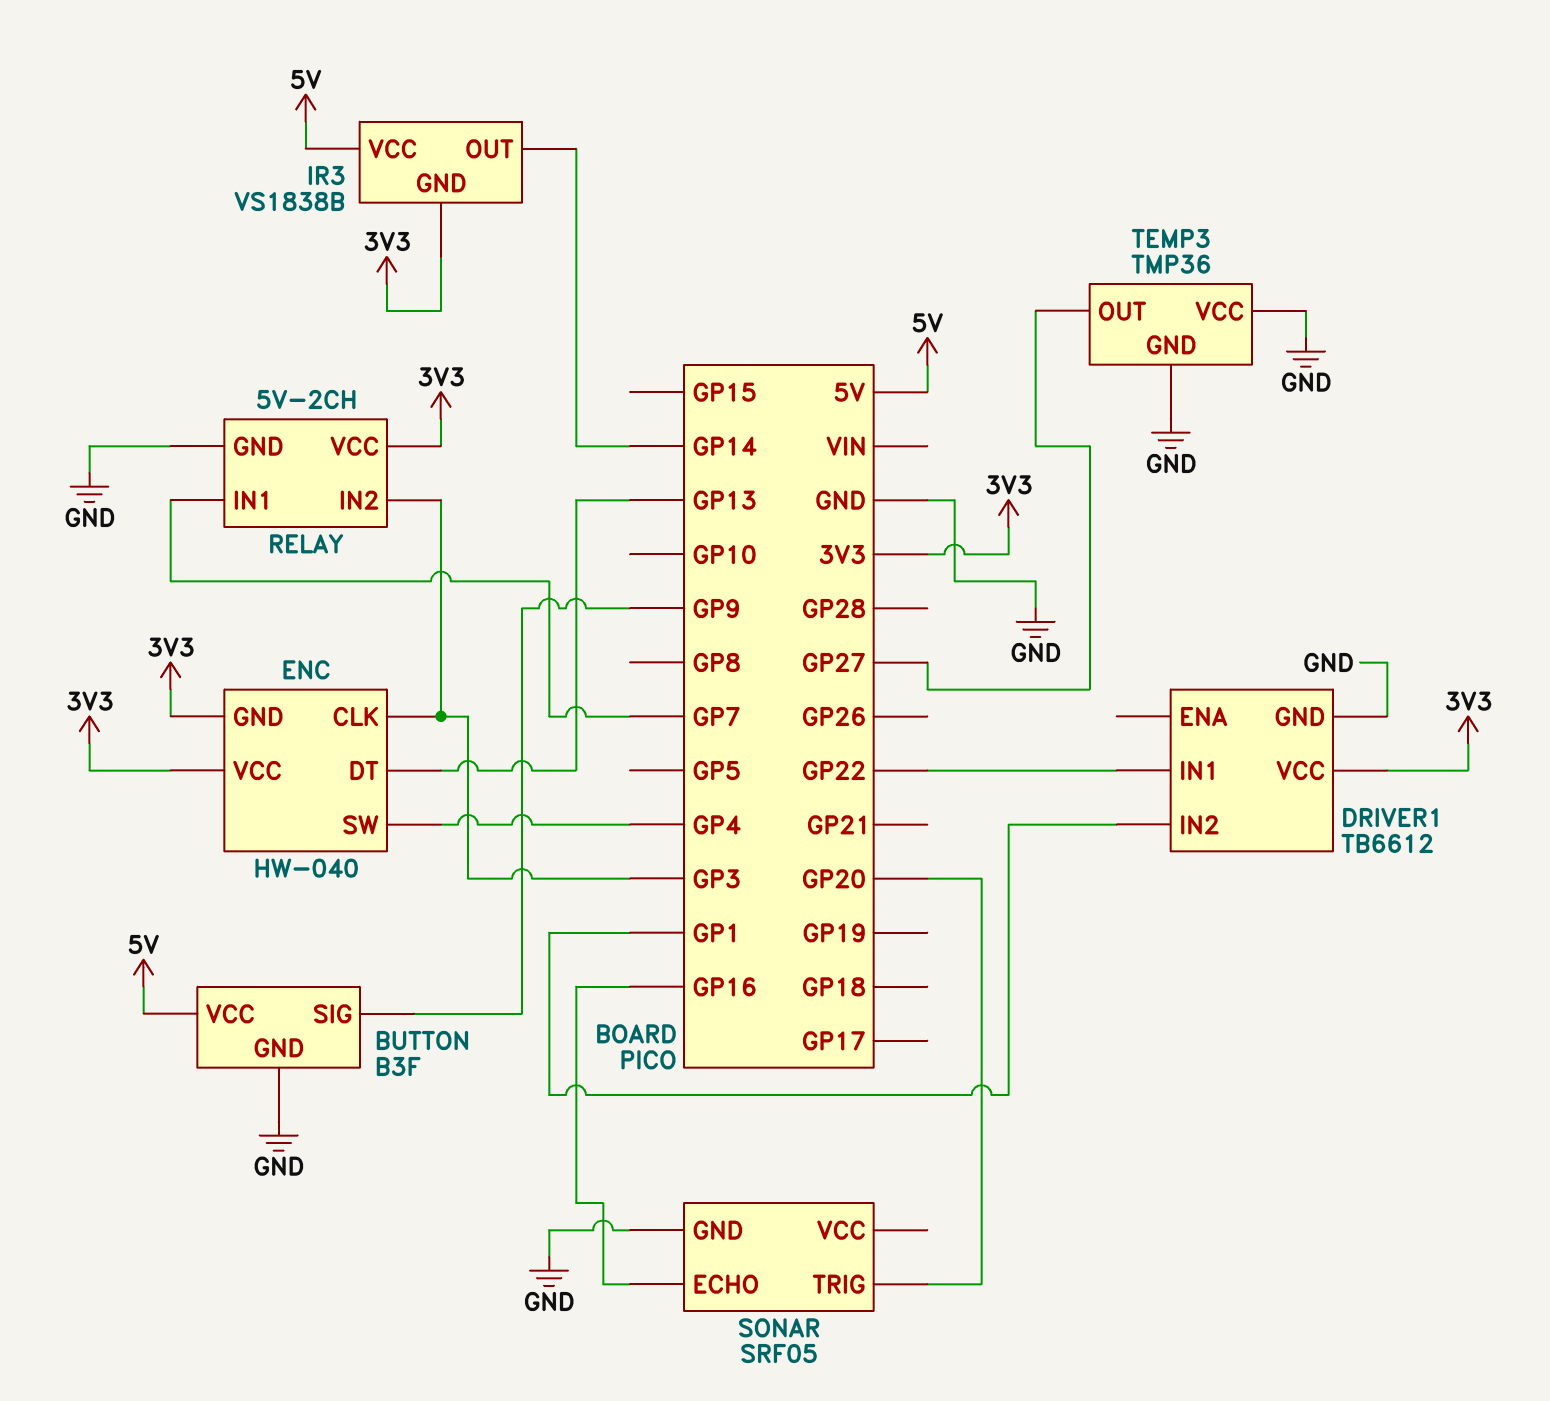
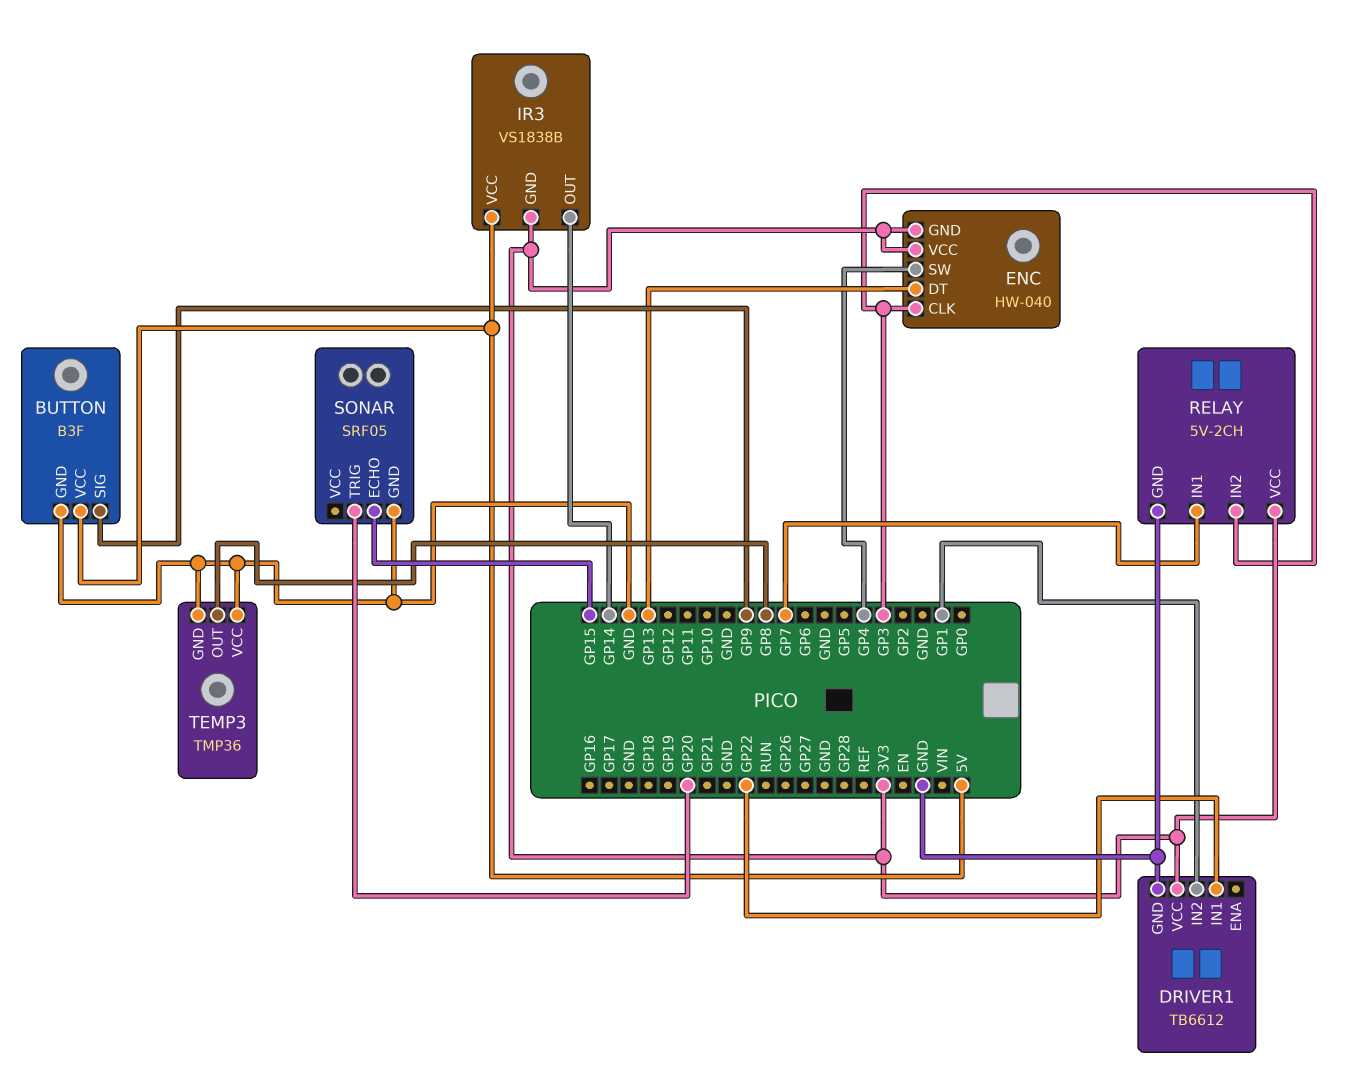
SONAR pin ECHO: GP16 -> GP15
TEMP3 pin OUT: GP27 -> GP8

